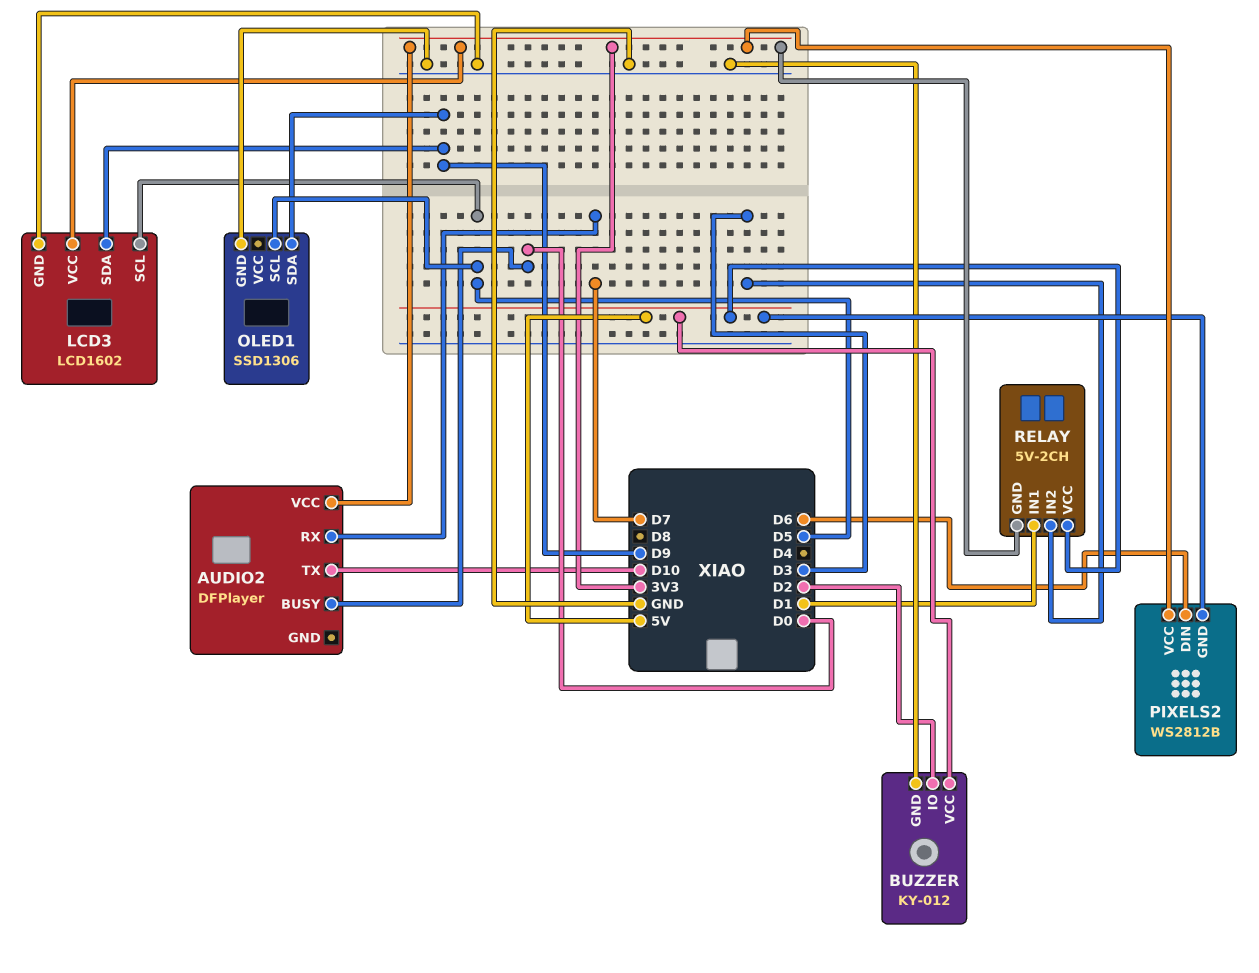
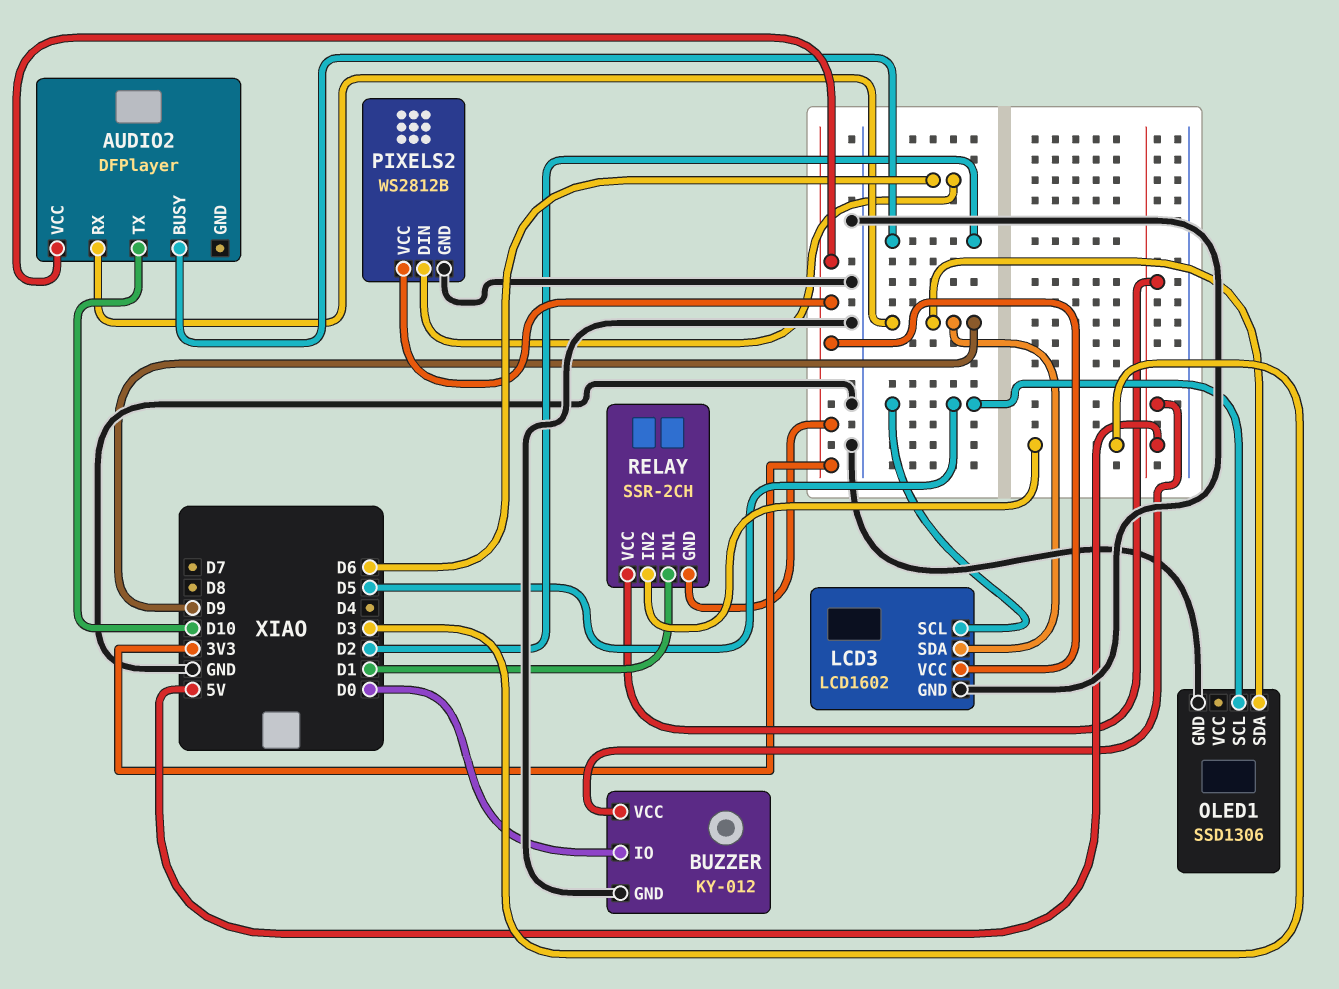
AUDIO2 pin BUSY: D0 -> D2
AUDIO2 pin RX: D7 -> D9
BUZZER pin IO: D2 -> D0
PIXELS2 pin GND: 5V -> GND
RELAY: 5V-2CH -> SSR-2CH

